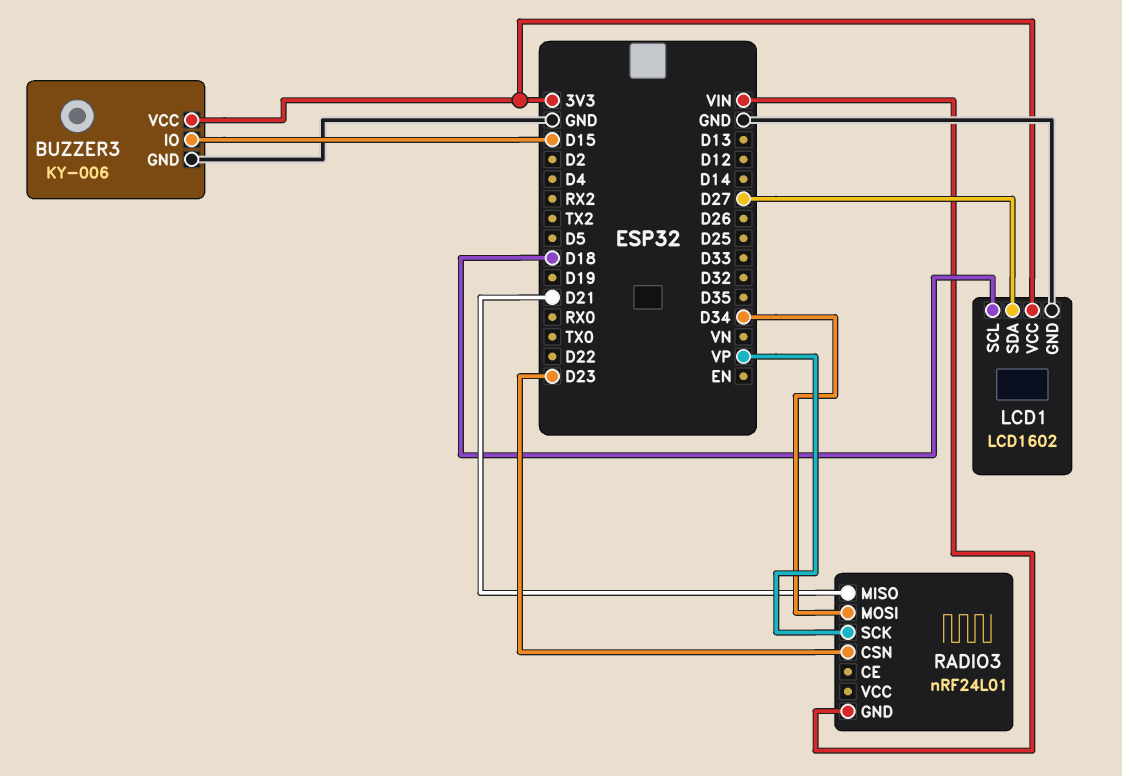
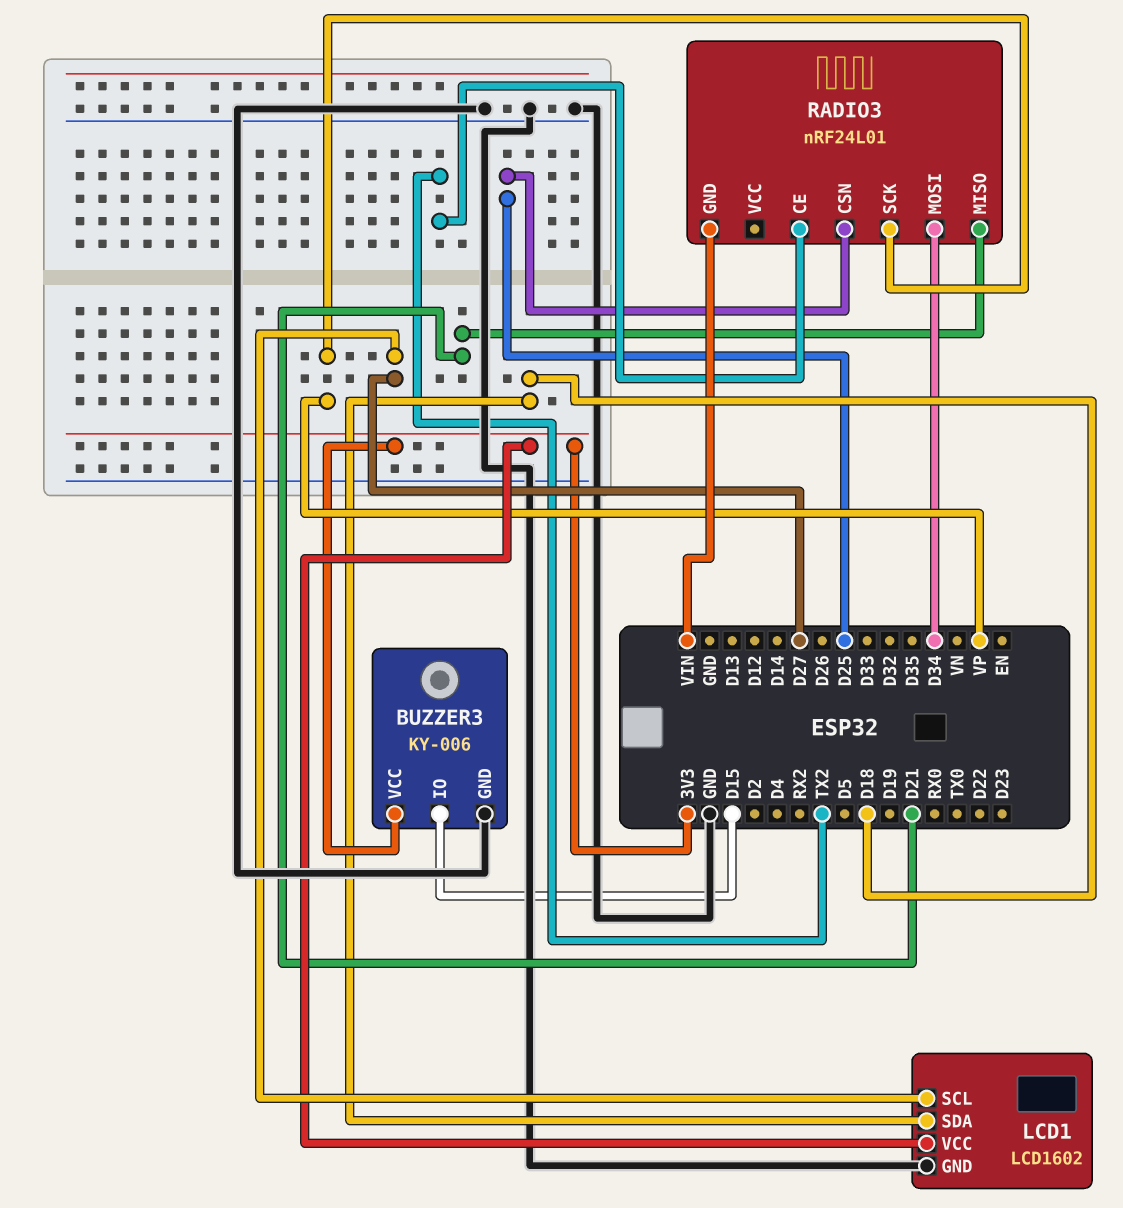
LCD1 pin SCL: D18 -> D27
LCD1 pin SDA: D27 -> D18
RADIO3 pin CE: none -> TX2
RADIO3 pin CSN: D23 -> D25

